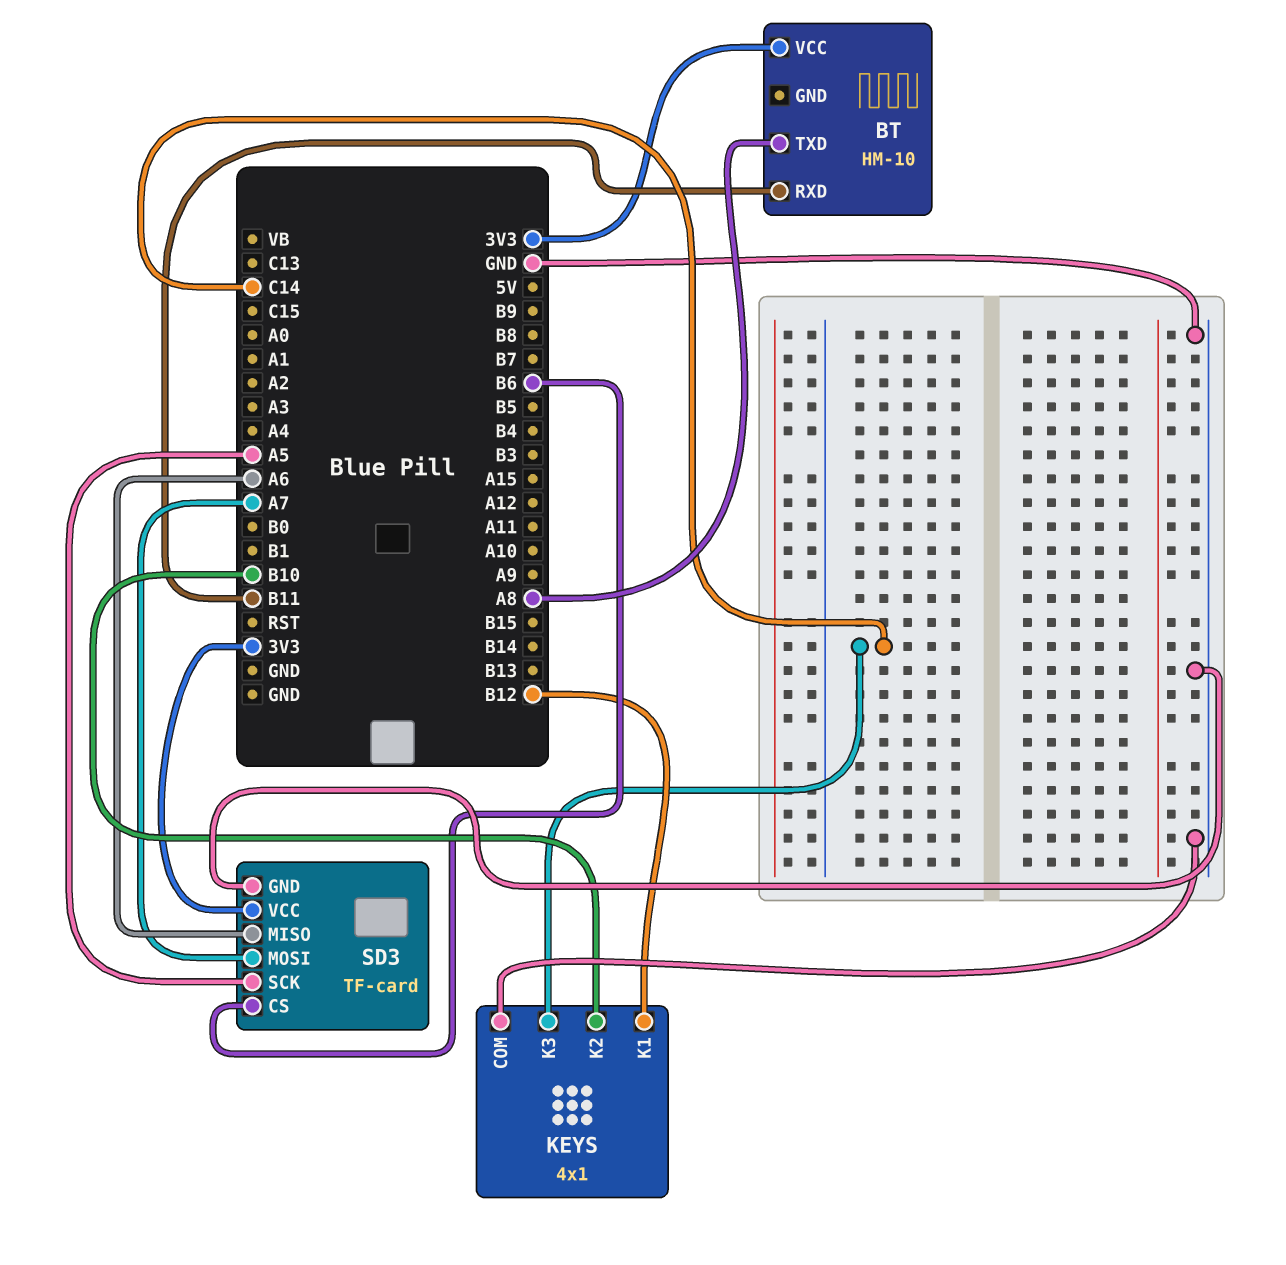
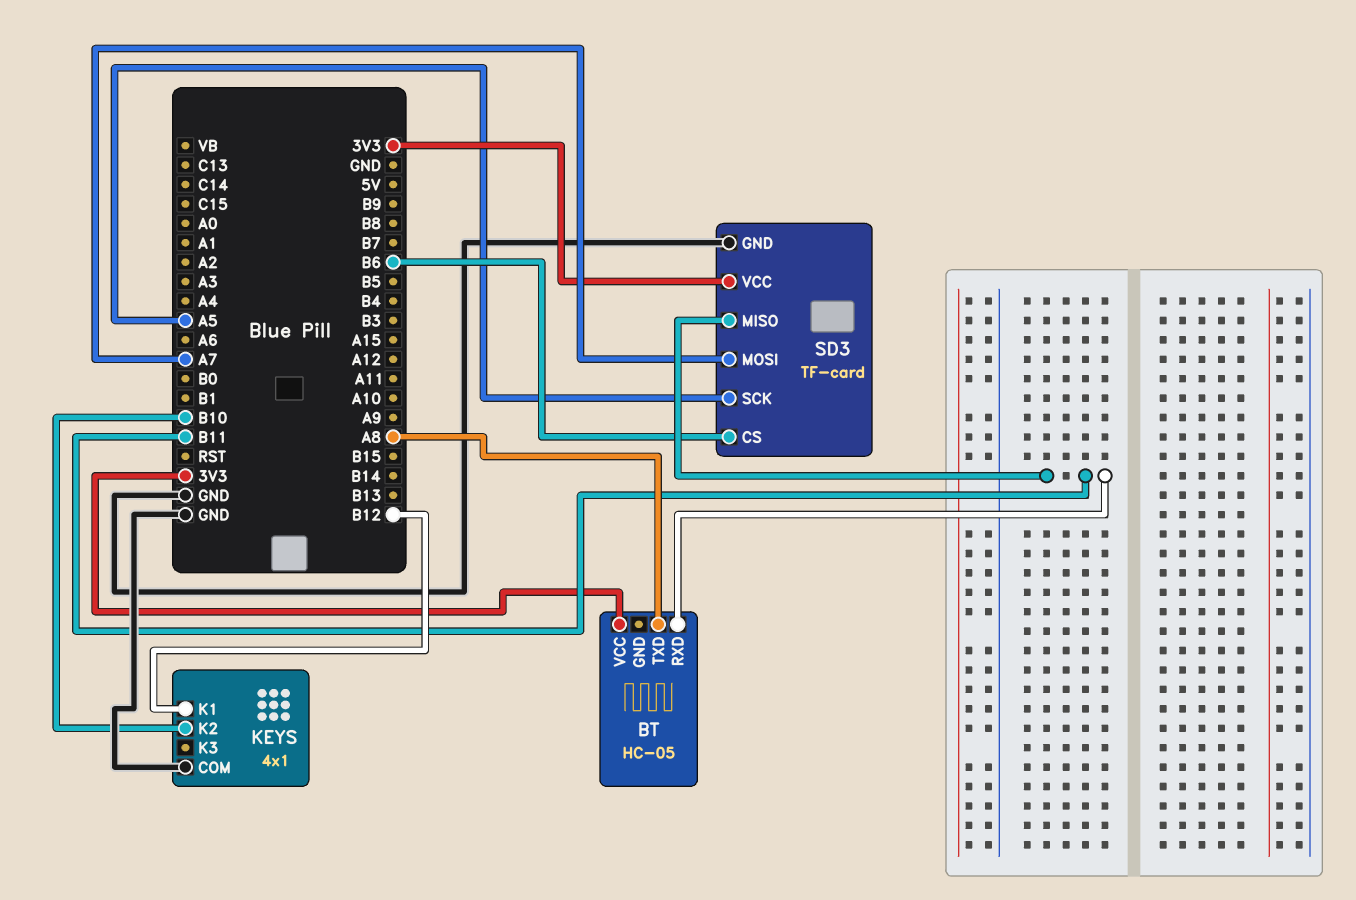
BT: HM-10 -> HC-05
KEYS pin K3: C14 -> none
SD3 pin MISO: A6 -> B11

